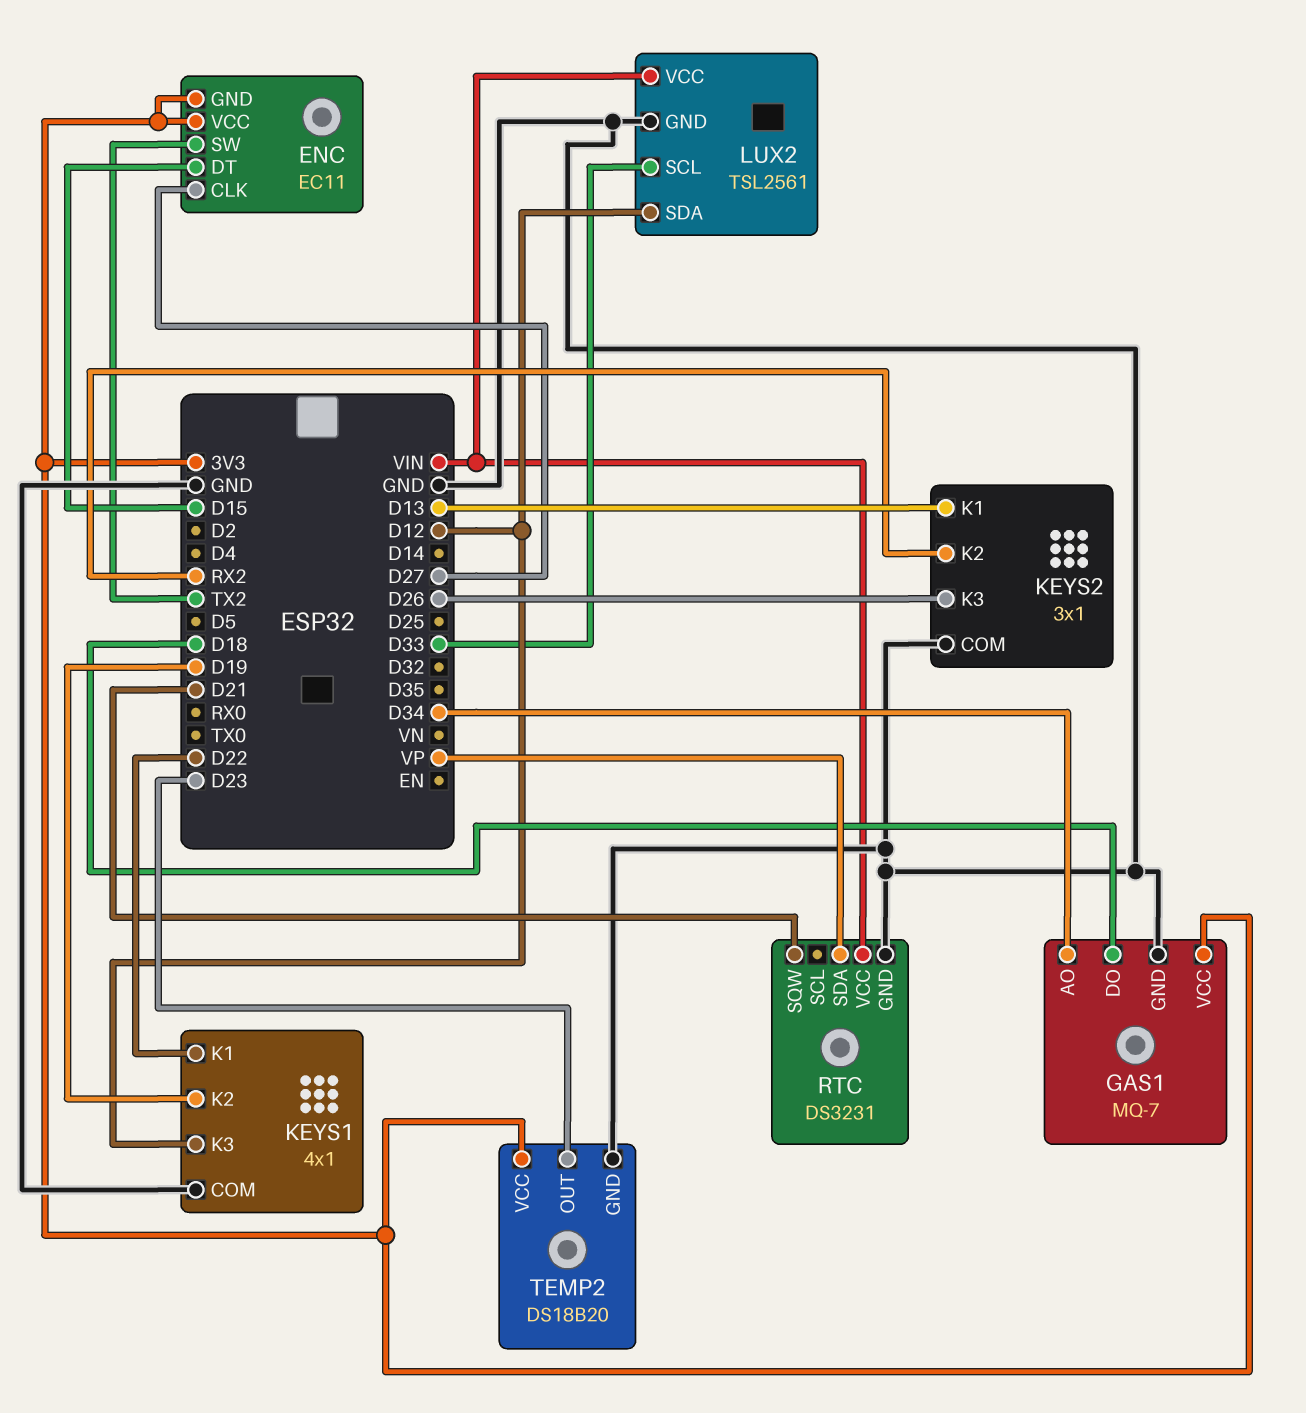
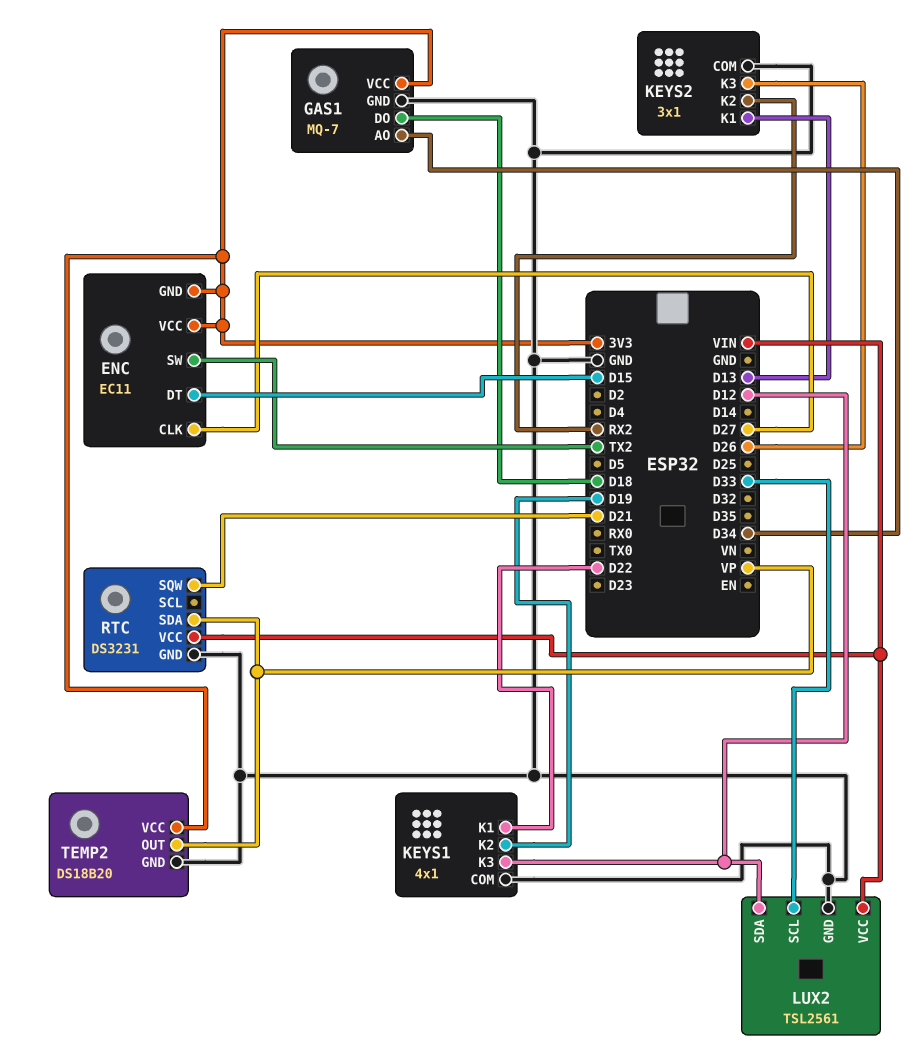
TEMP2 pin OUT: D23 -> VP

